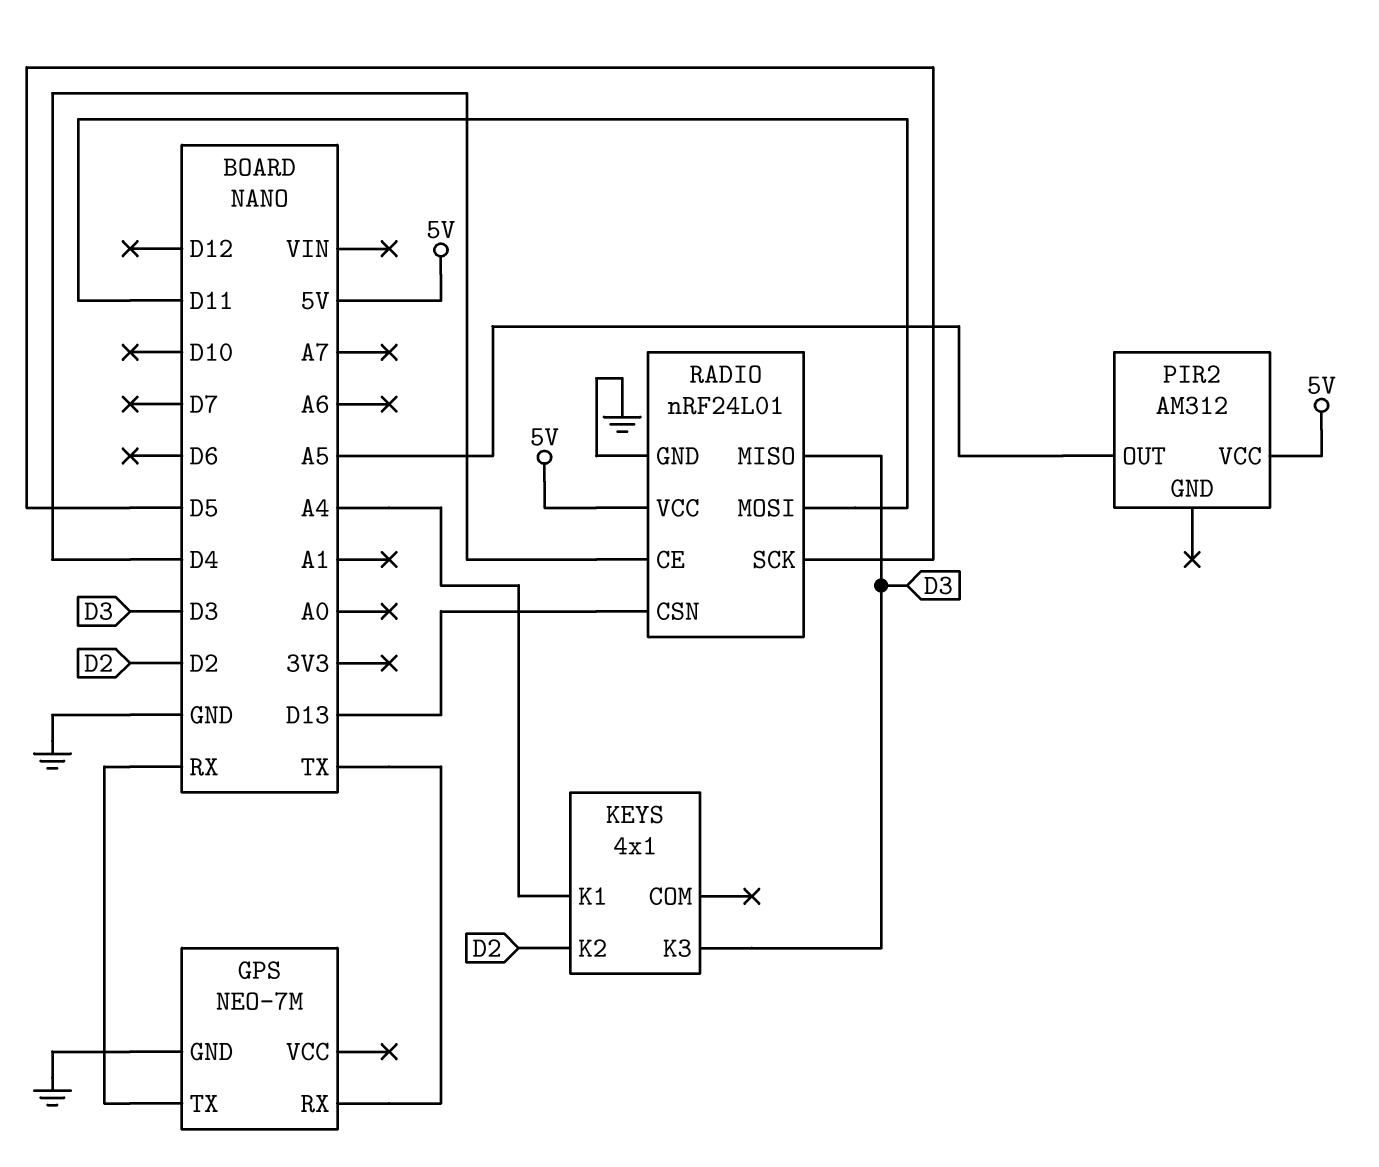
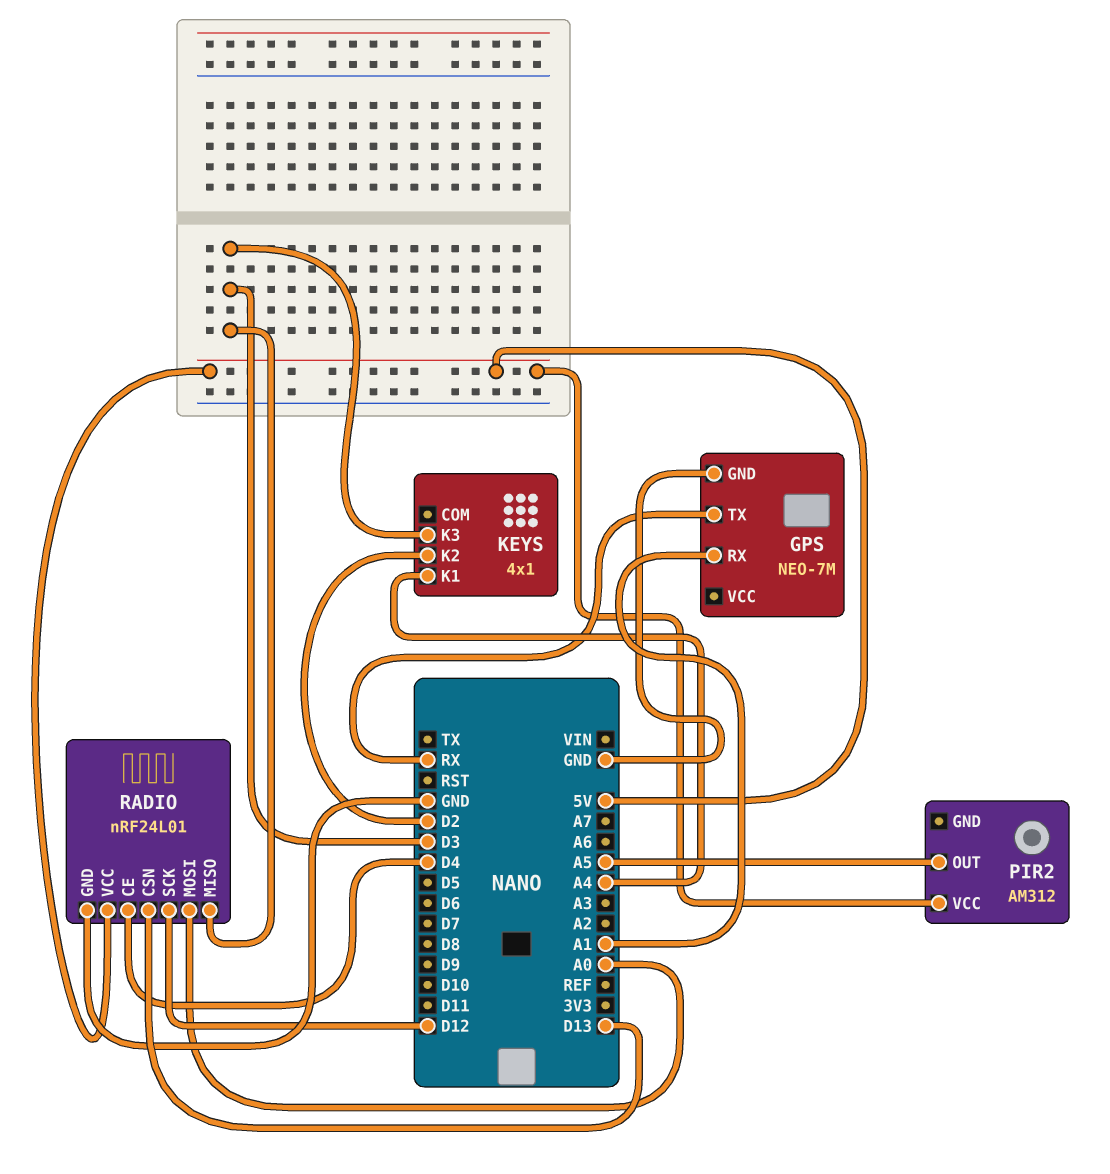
GPS pin RX: TX -> A1
RADIO pin MOSI: D11 -> A0
RADIO pin SCK: D5 -> D12

